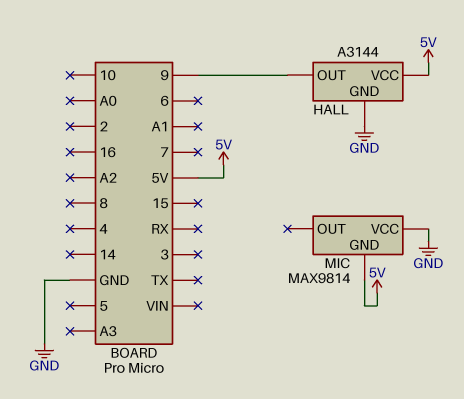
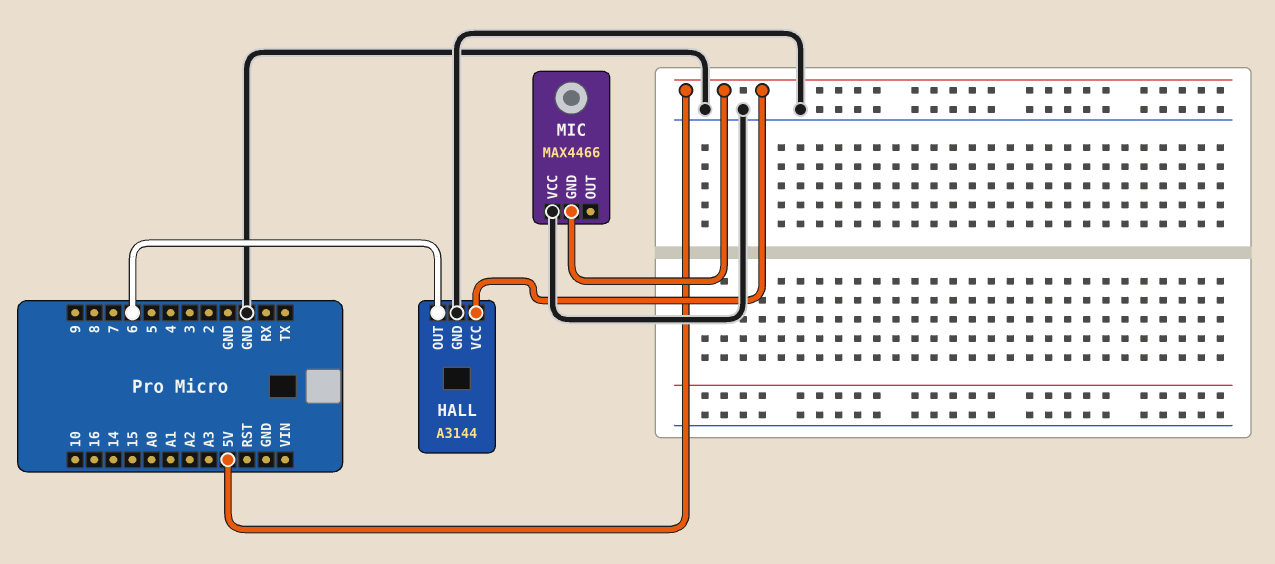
HALL pin OUT: 9 -> 6
MIC: MAX9814 -> MAX4466

